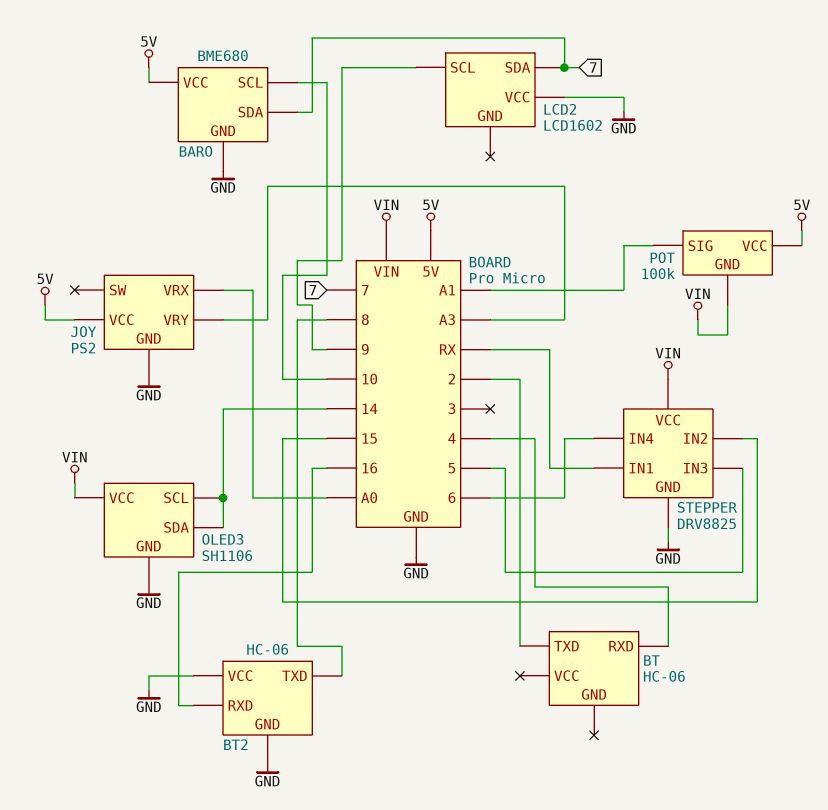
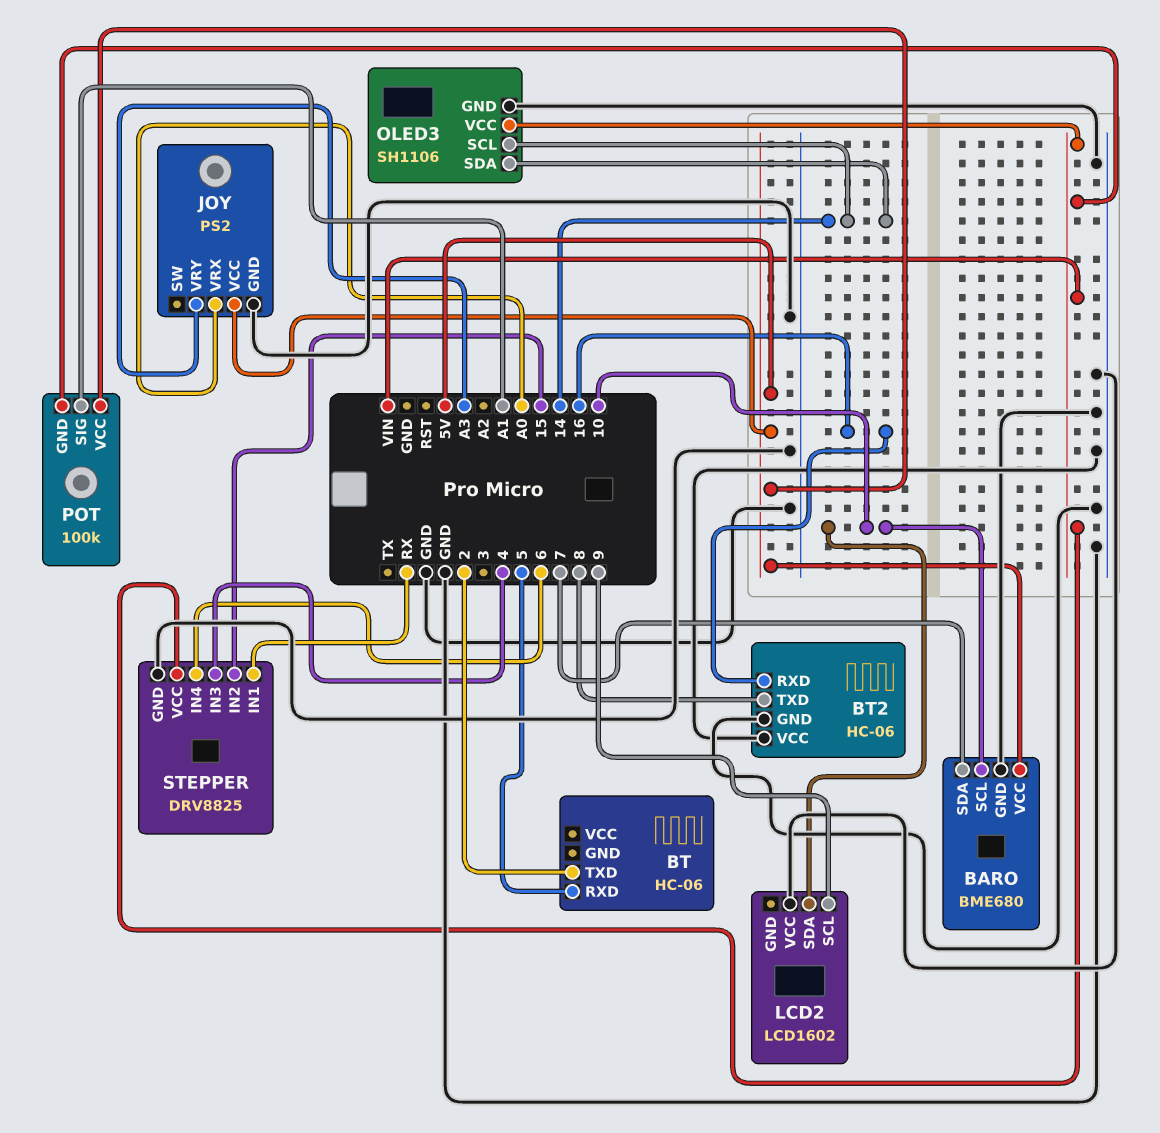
BT pin RXD: 4 -> 5
LCD2 pin SDA: 7 -> 10
STEPPER pin IN3: 5 -> 4

